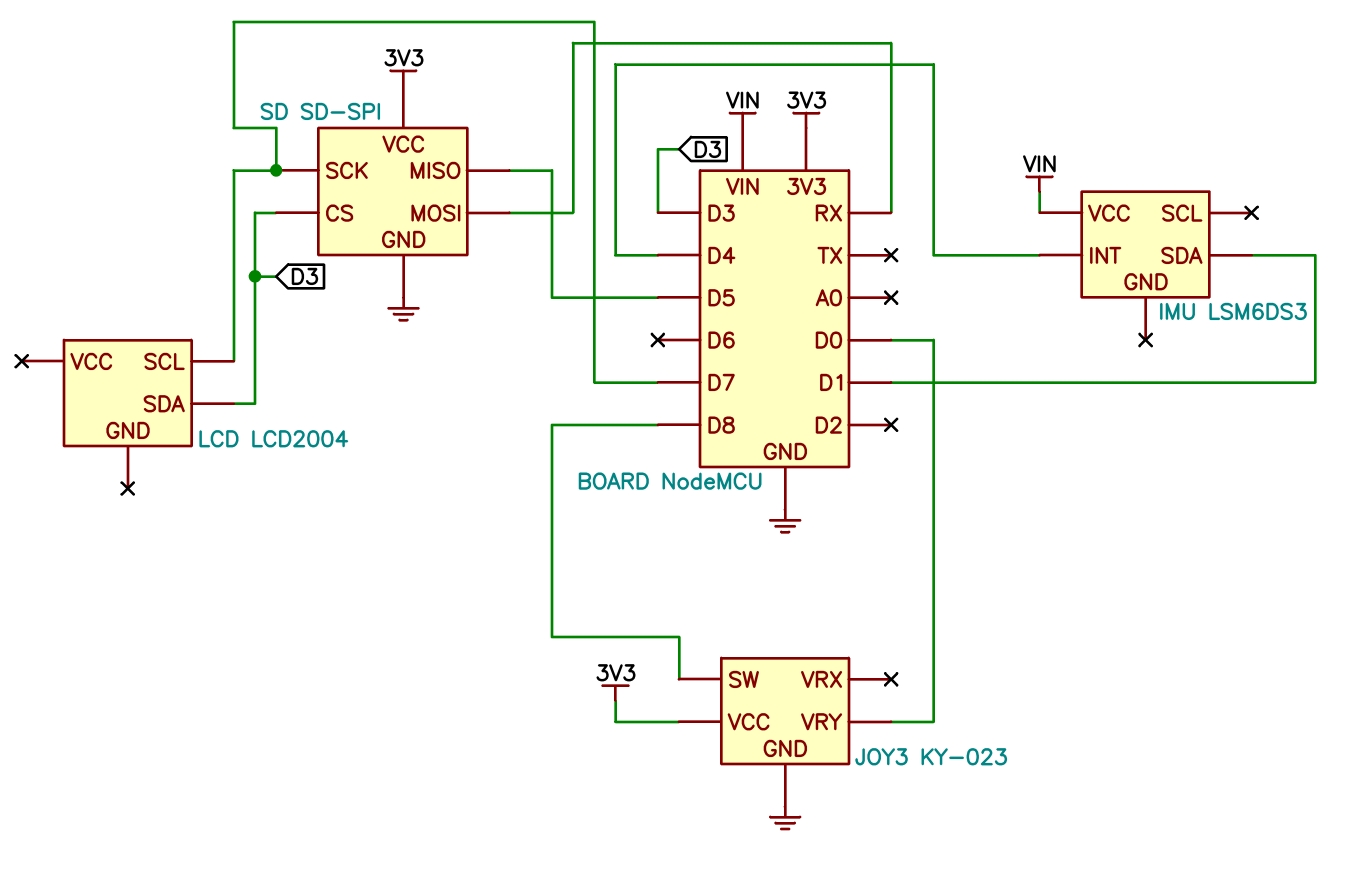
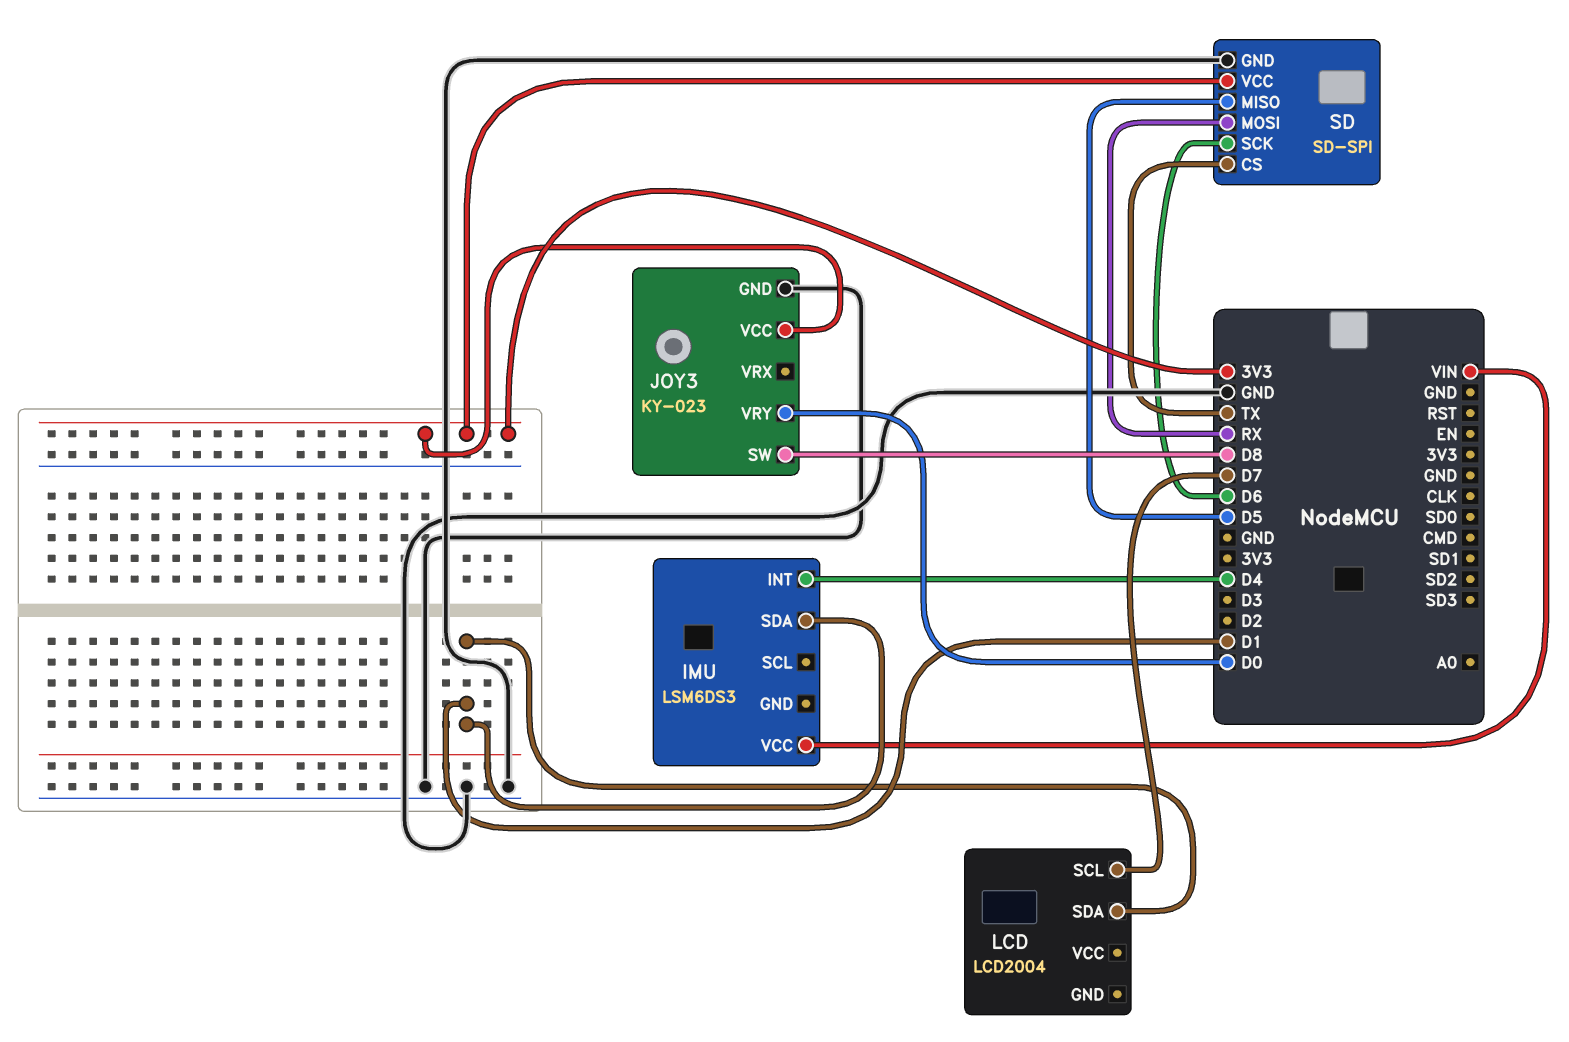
LCD pin SDA: D3 -> D1
SD pin CS: D3 -> TX
SD pin SCK: D7 -> D6

